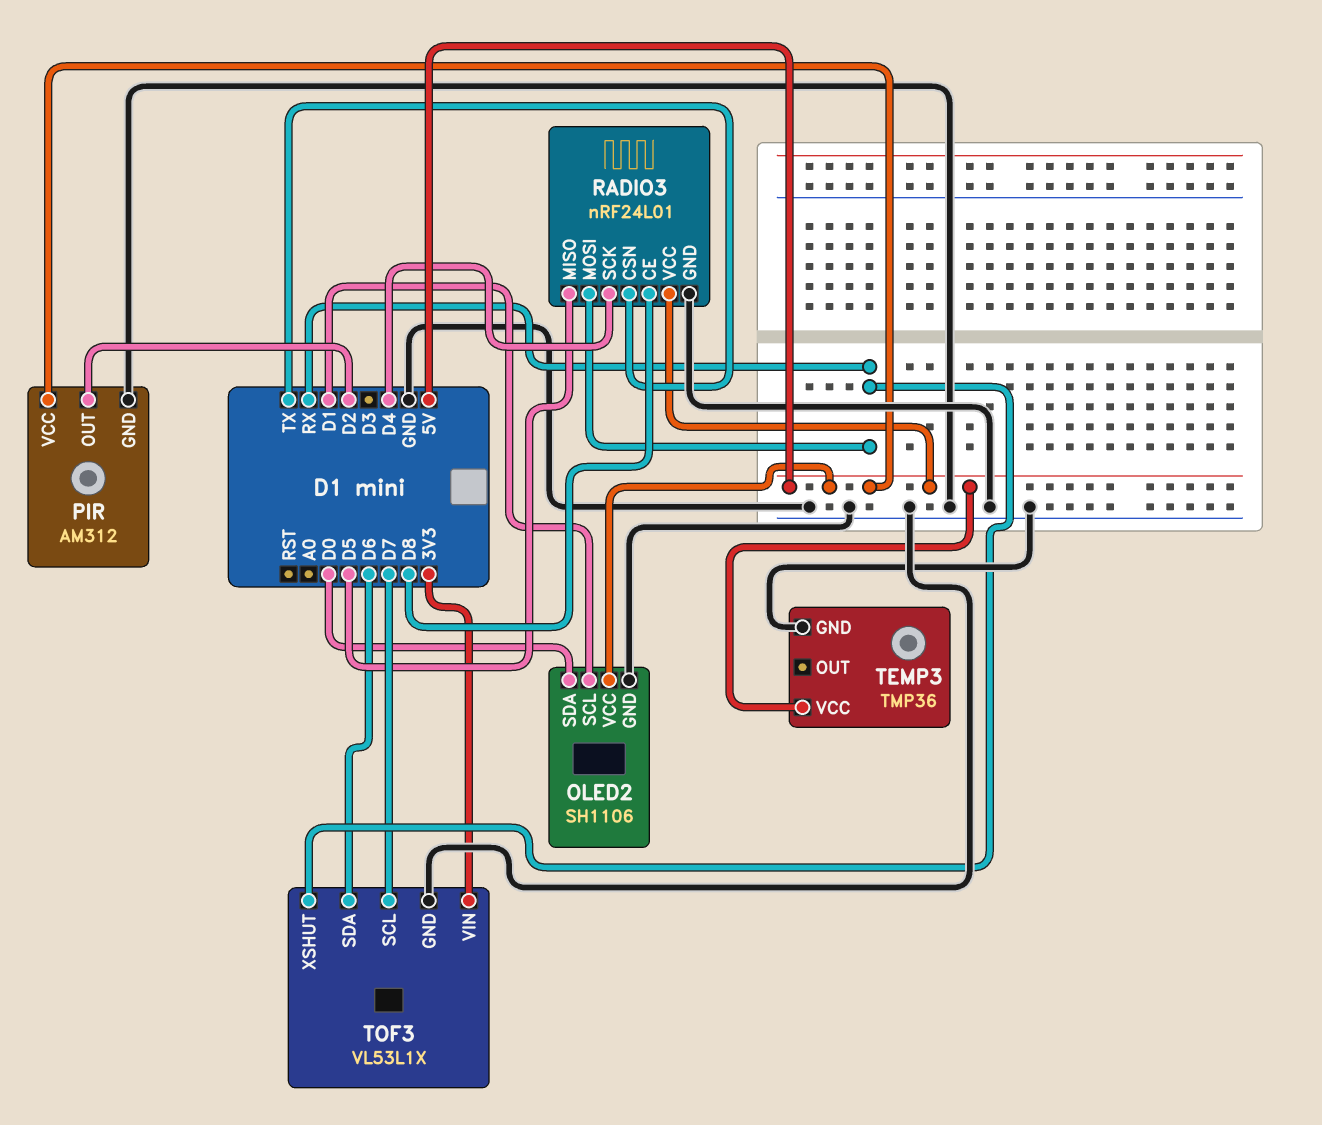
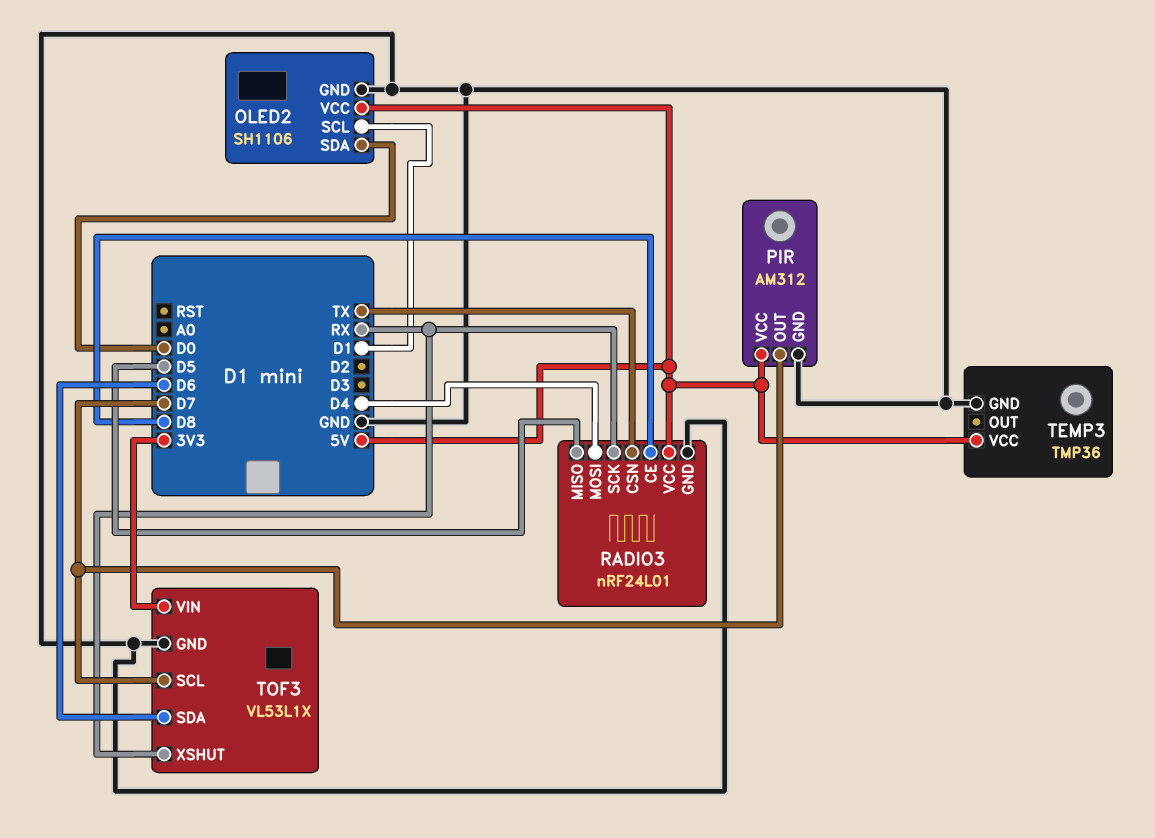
PIR pin OUT: D2 -> D7
RADIO3 pin MOSI: RX -> D4
RADIO3 pin SCK: D4 -> RX

